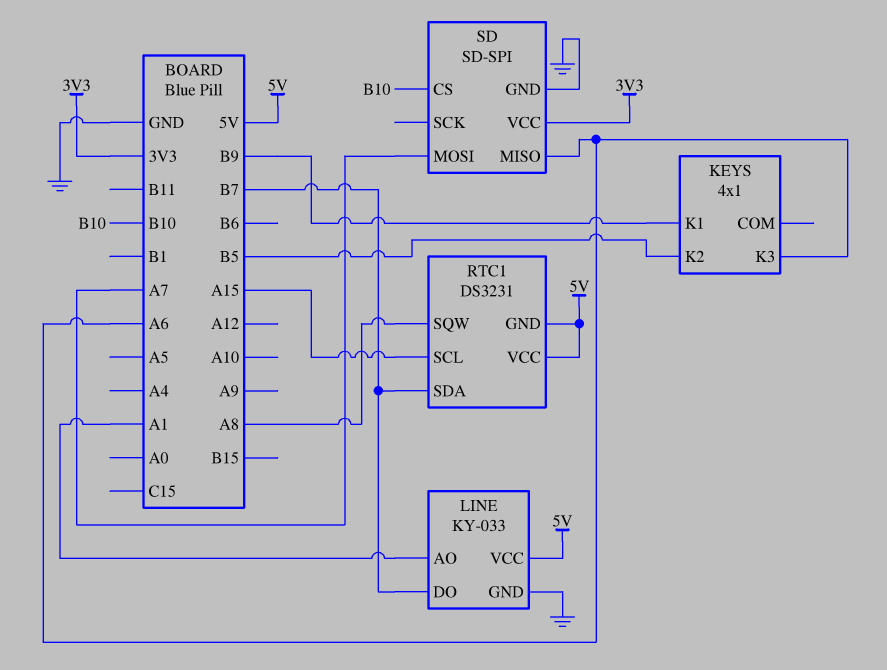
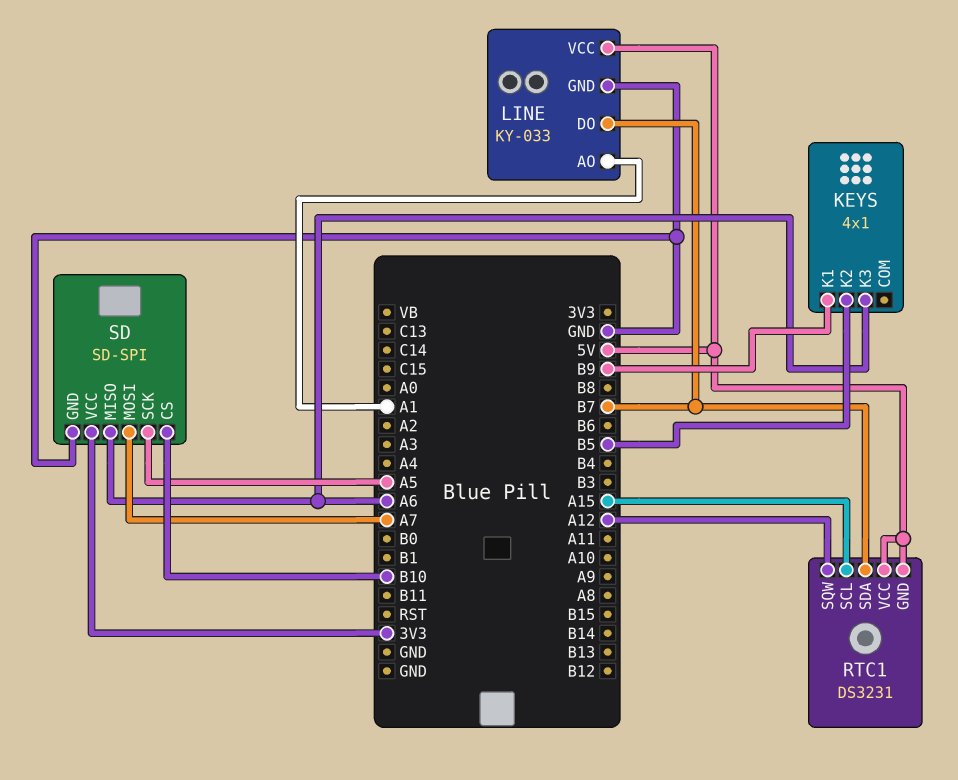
RTC1 pin SQW: A8 -> A12
SD pin SCK: none -> A5

